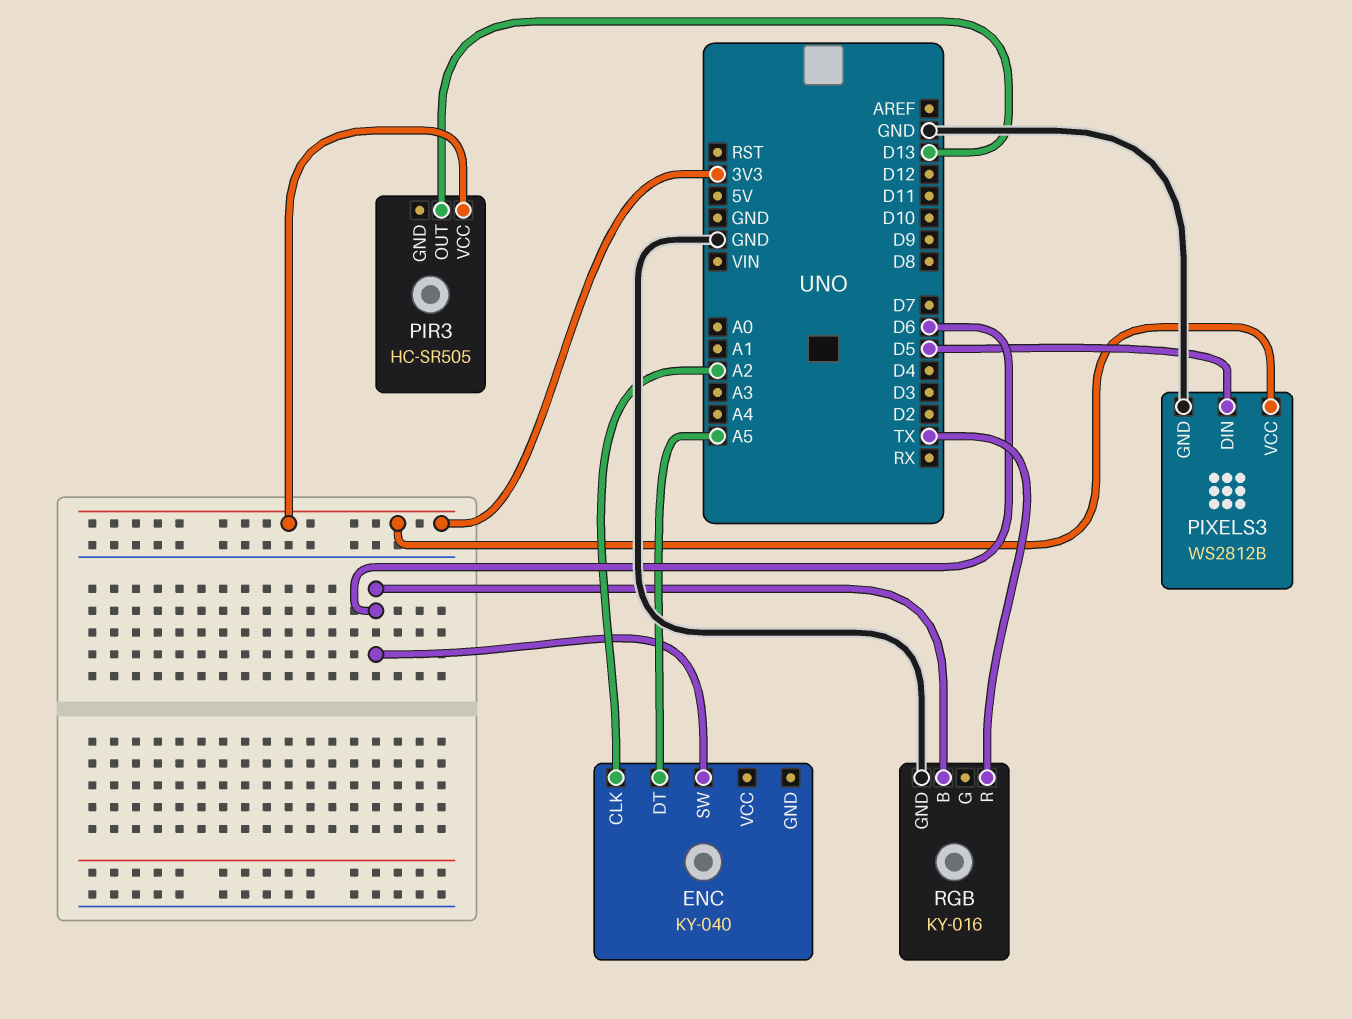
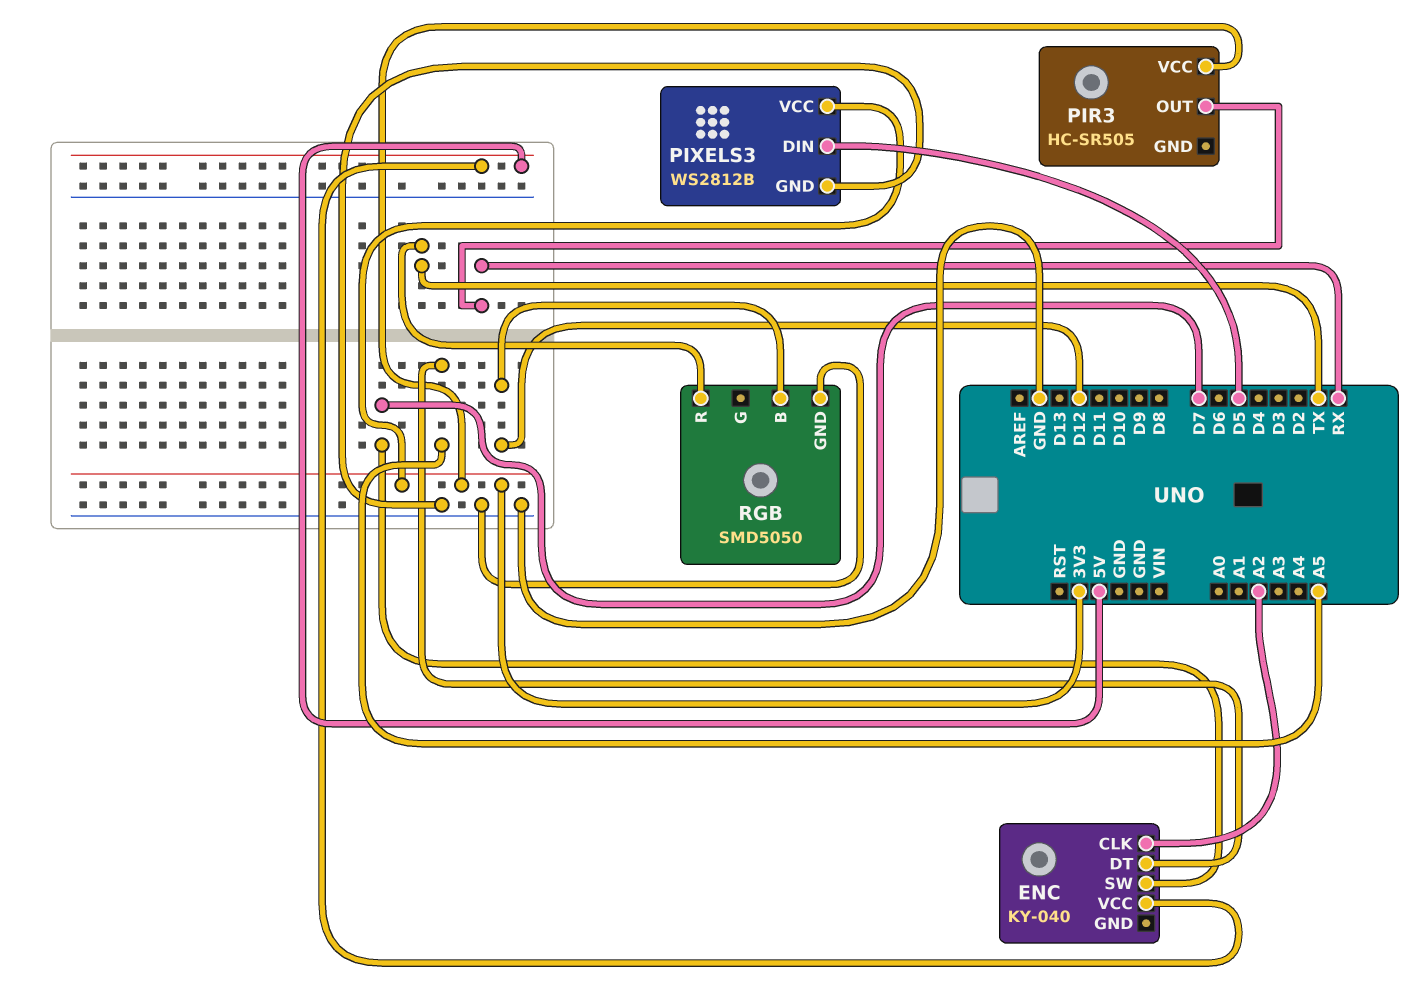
ENC pin SW: D6 -> D7
ENC pin VCC: none -> 5V
PIR3 pin OUT: D13 -> RX
RGB: KY-016 -> SMD5050
RGB pin B: D6 -> D12

